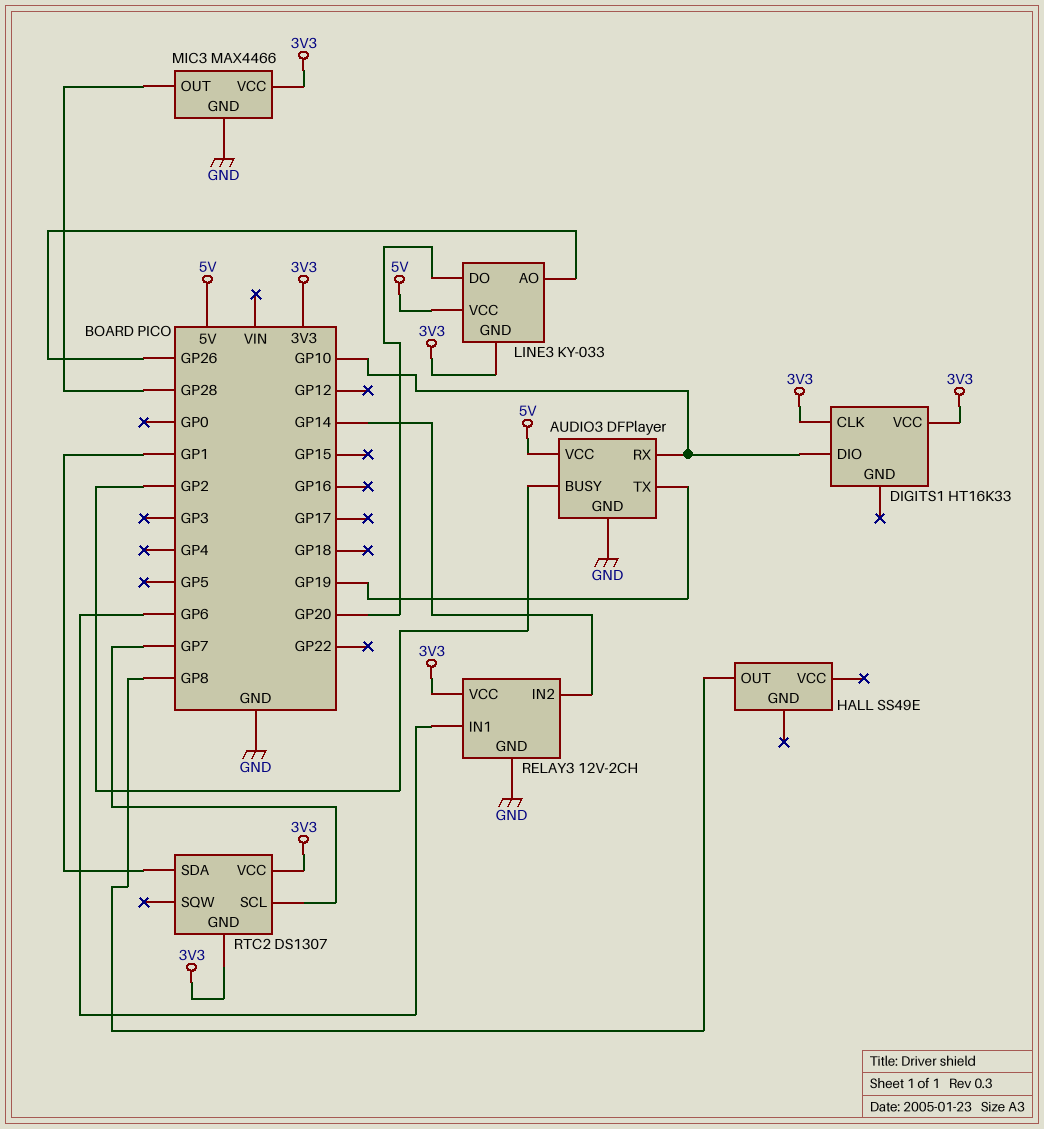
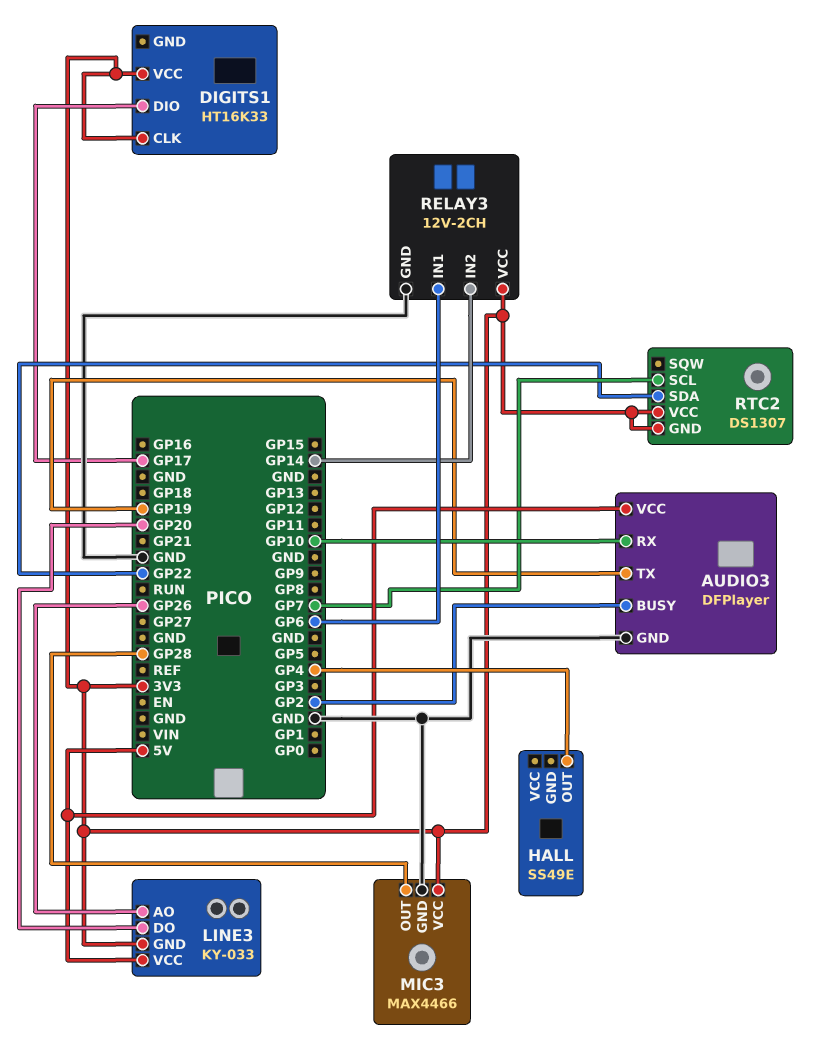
DIGITS1 pin DIO: GP10 -> GP17
HALL pin OUT: GP8 -> GP4
RTC2 pin SDA: GP1 -> GP22

